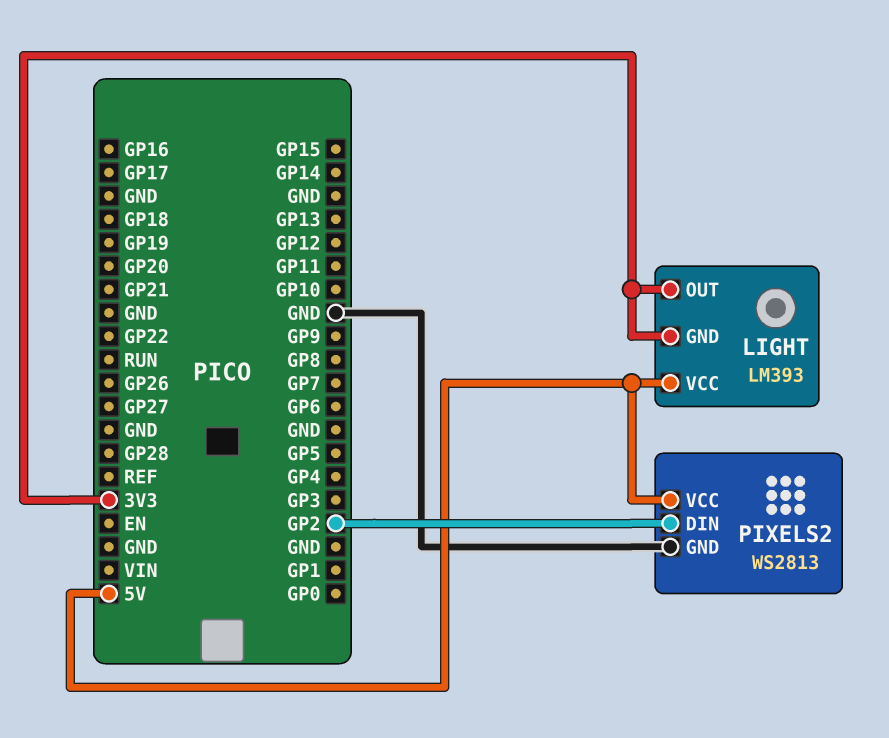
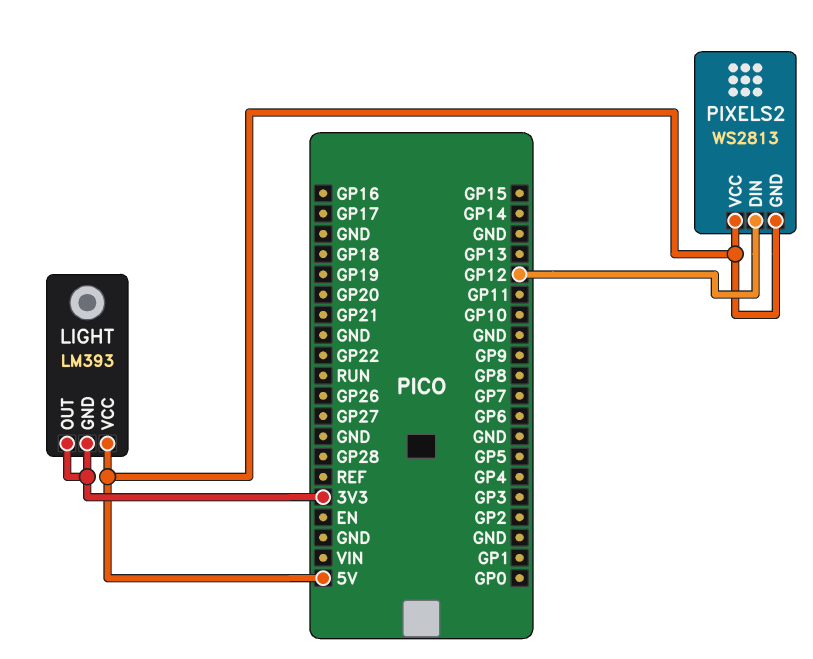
PIXELS2 pin DIN: GP2 -> GP12
PIXELS2 pin GND: GND -> 5V

